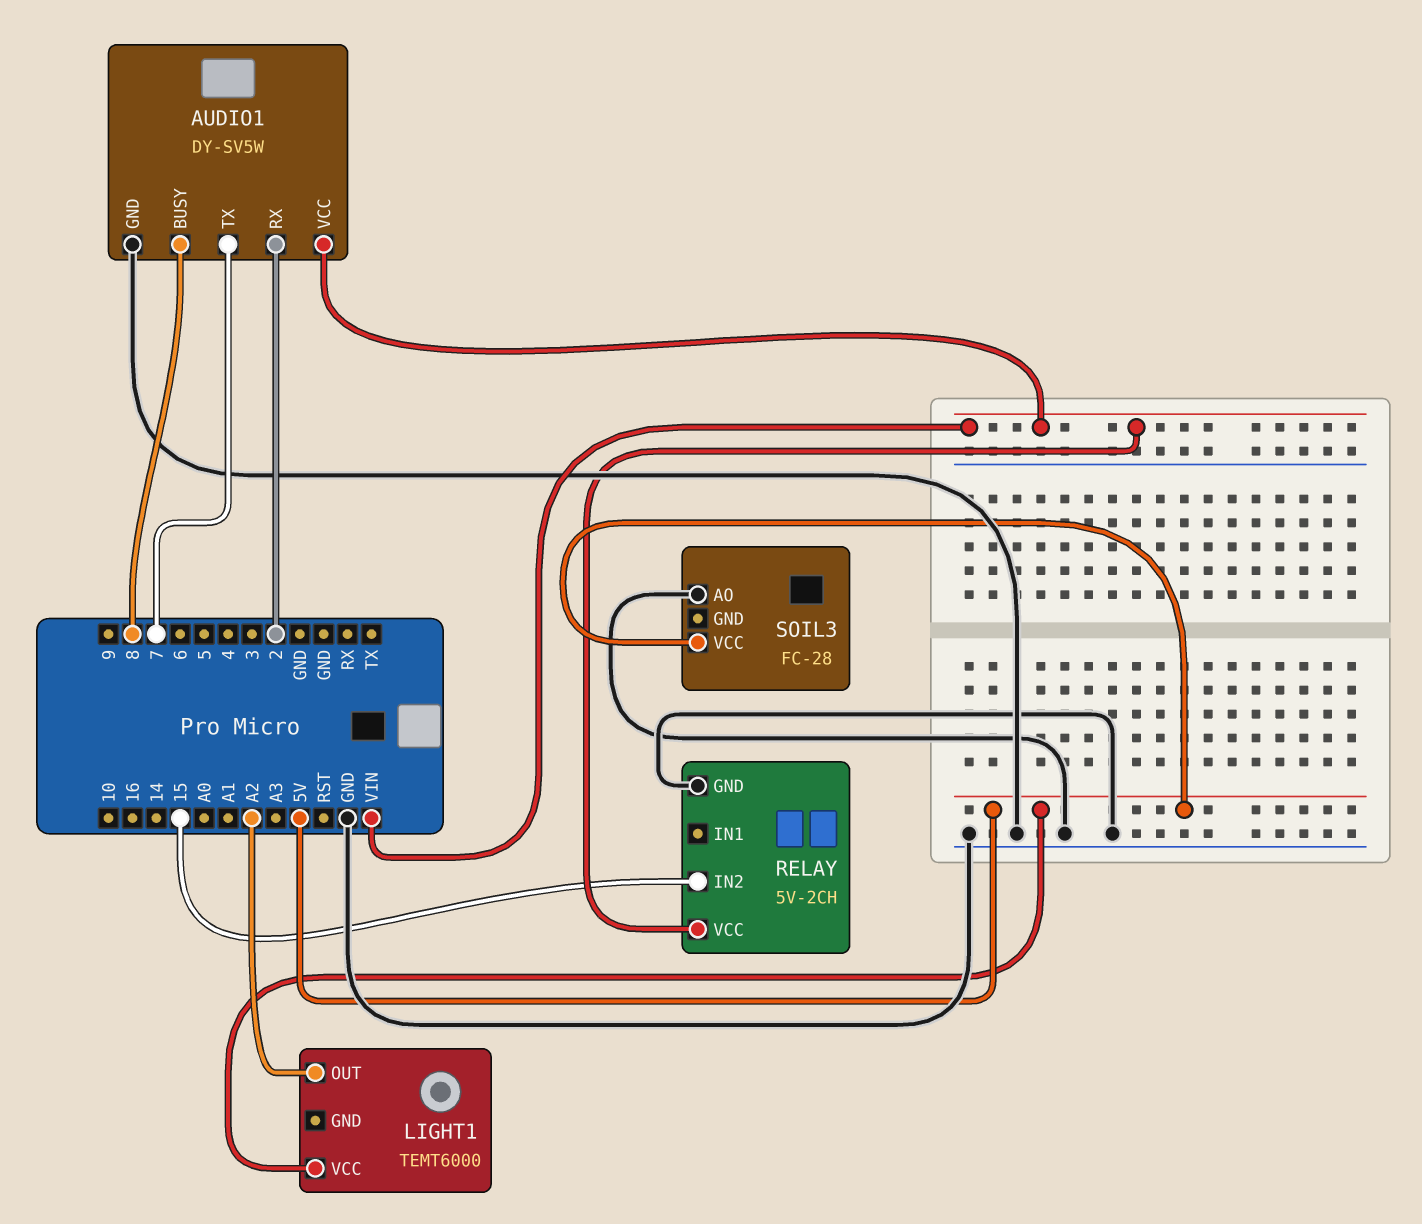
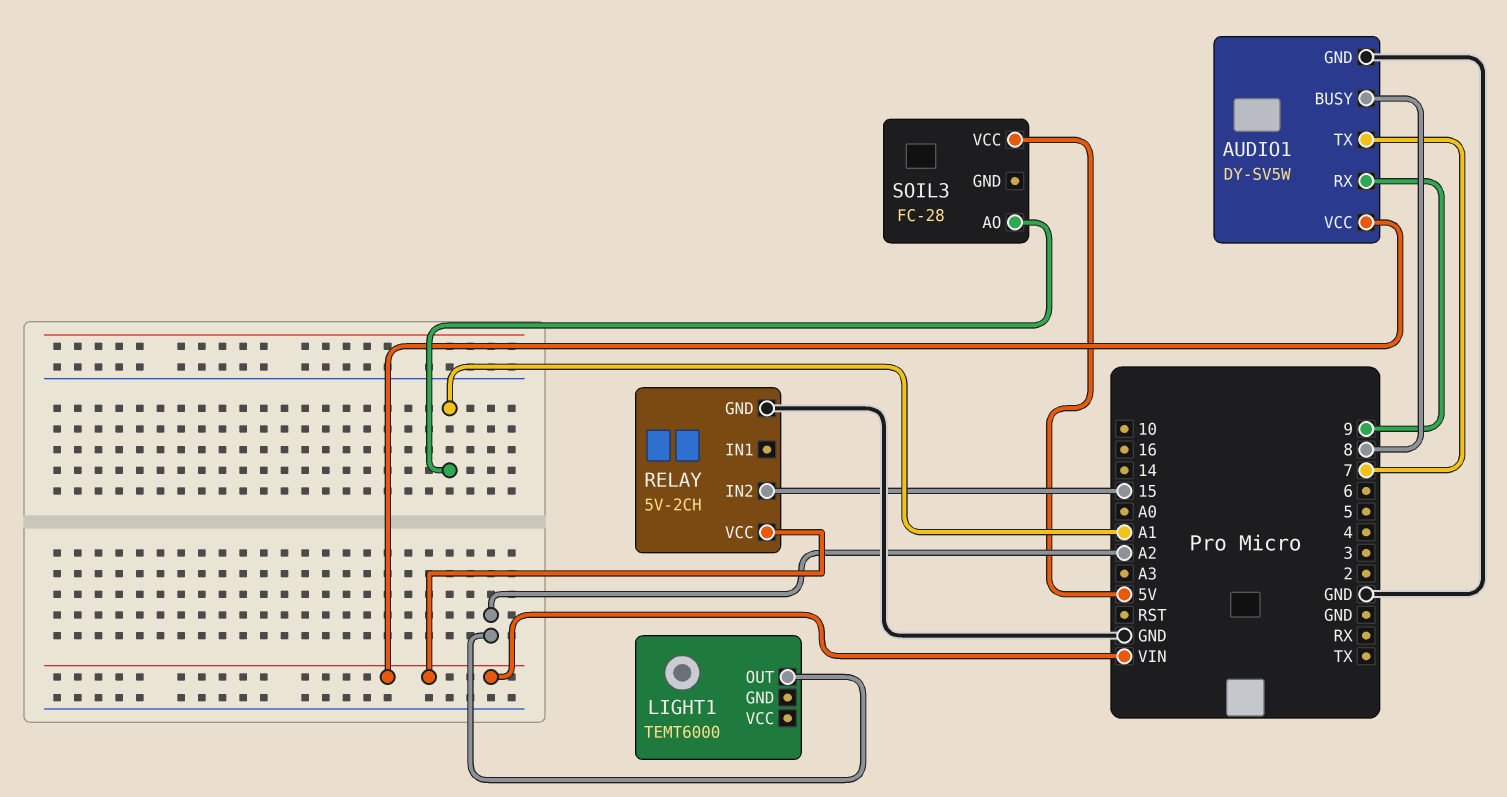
AUDIO1 pin RX: 2 -> 9
LIGHT1 pin VCC: 5V -> none
SOIL3 pin AO: GND -> A1

